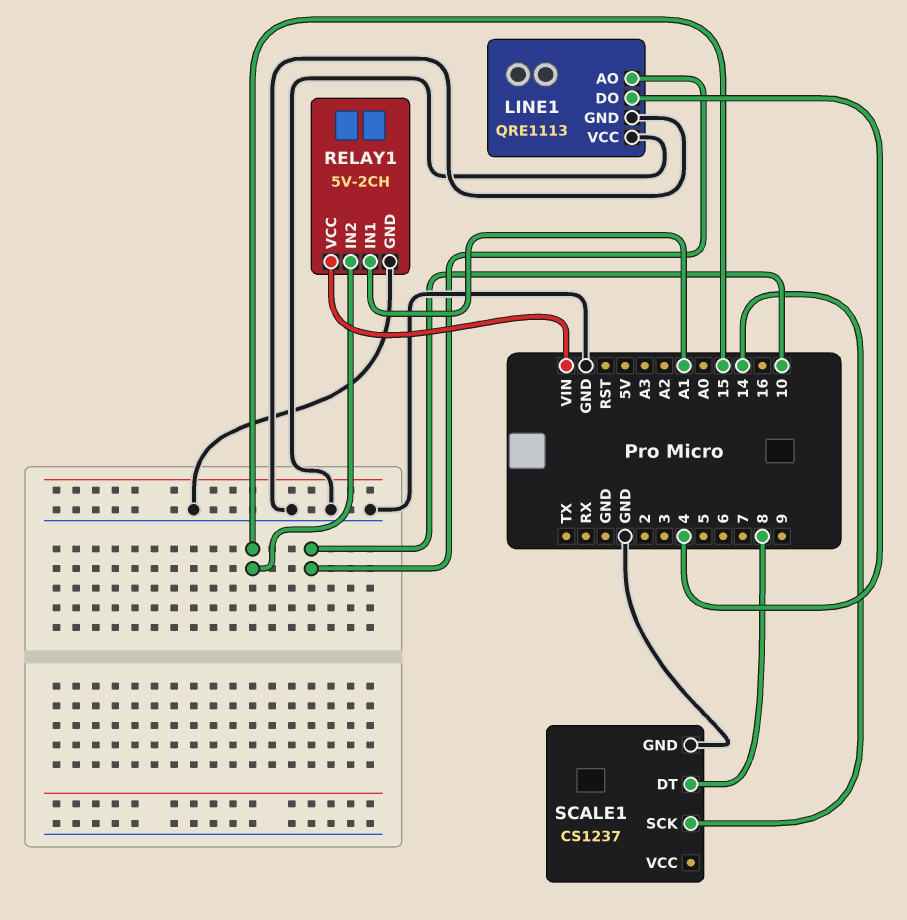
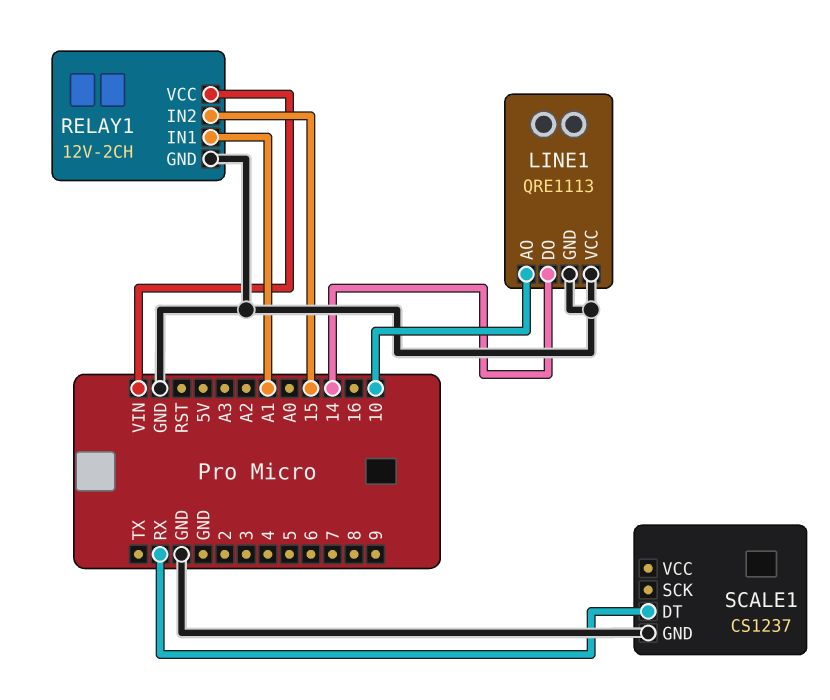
LINE1 pin DO: 4 -> 14
RELAY1: 5V-2CH -> 12V-2CH
SCALE1 pin DT: 8 -> RX
SCALE1 pin SCK: 14 -> none

